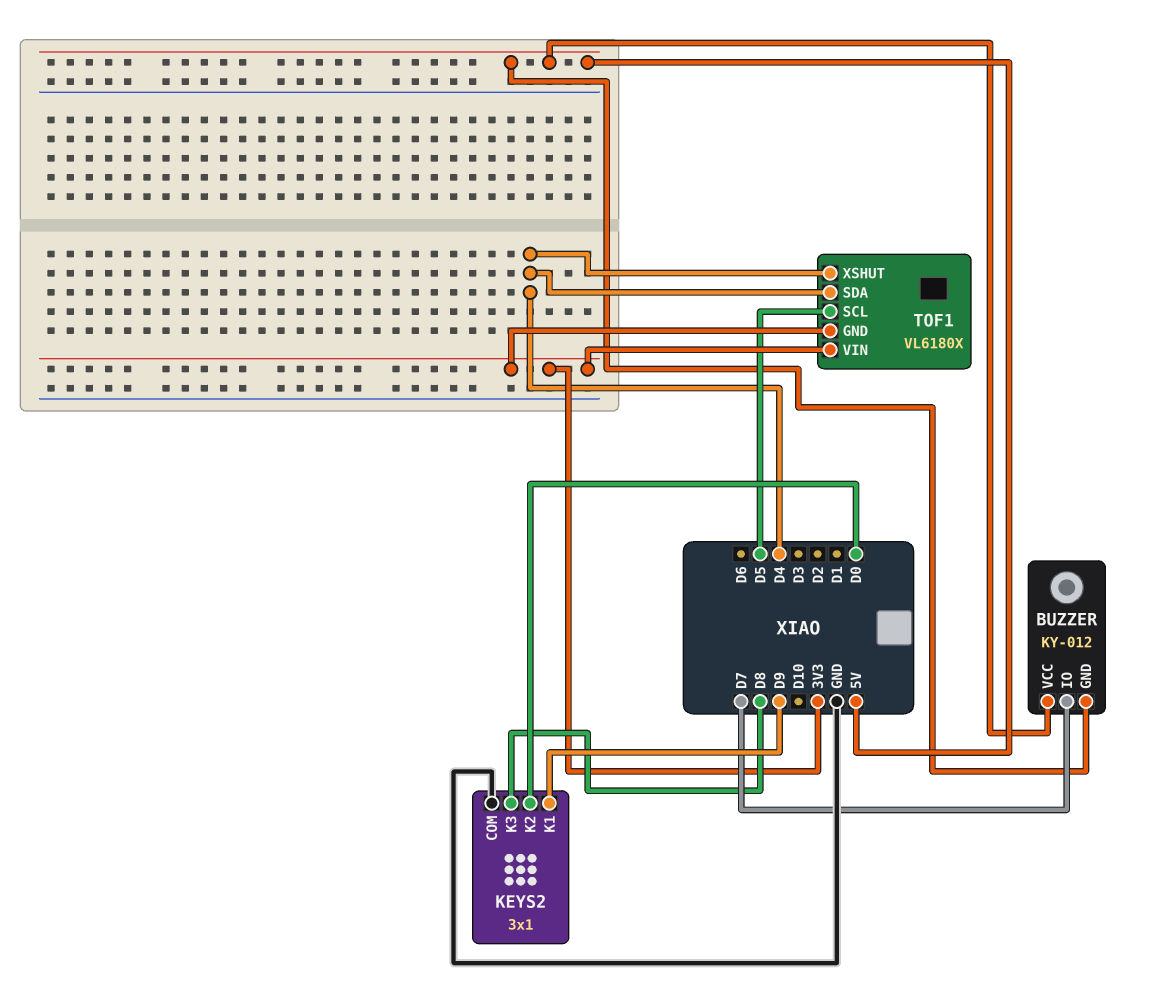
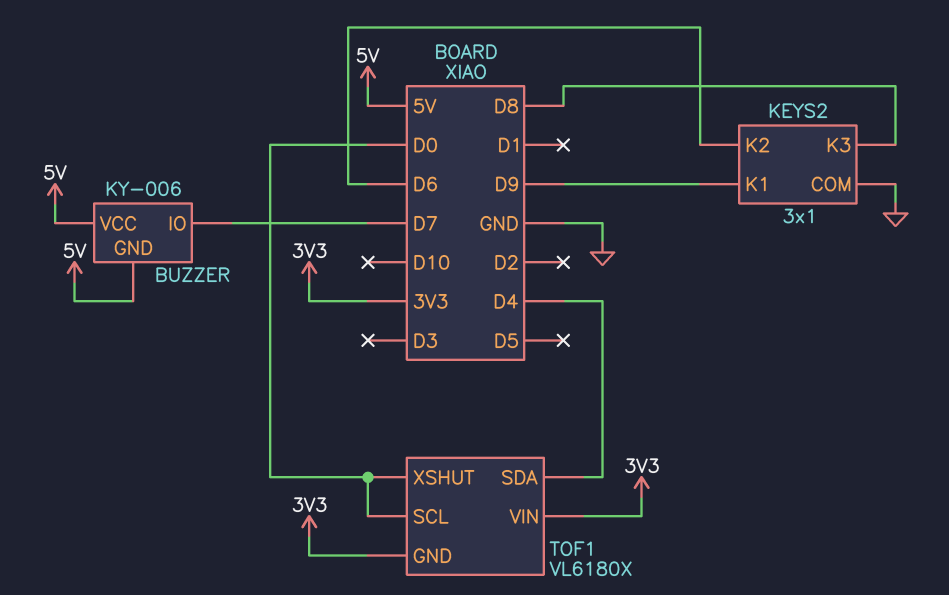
BUZZER: KY-012 -> KY-006
KEYS2 pin K2: D0 -> D6
TOF1 pin SCL: D5 -> D0
TOF1 pin XSHUT: D4 -> D0

